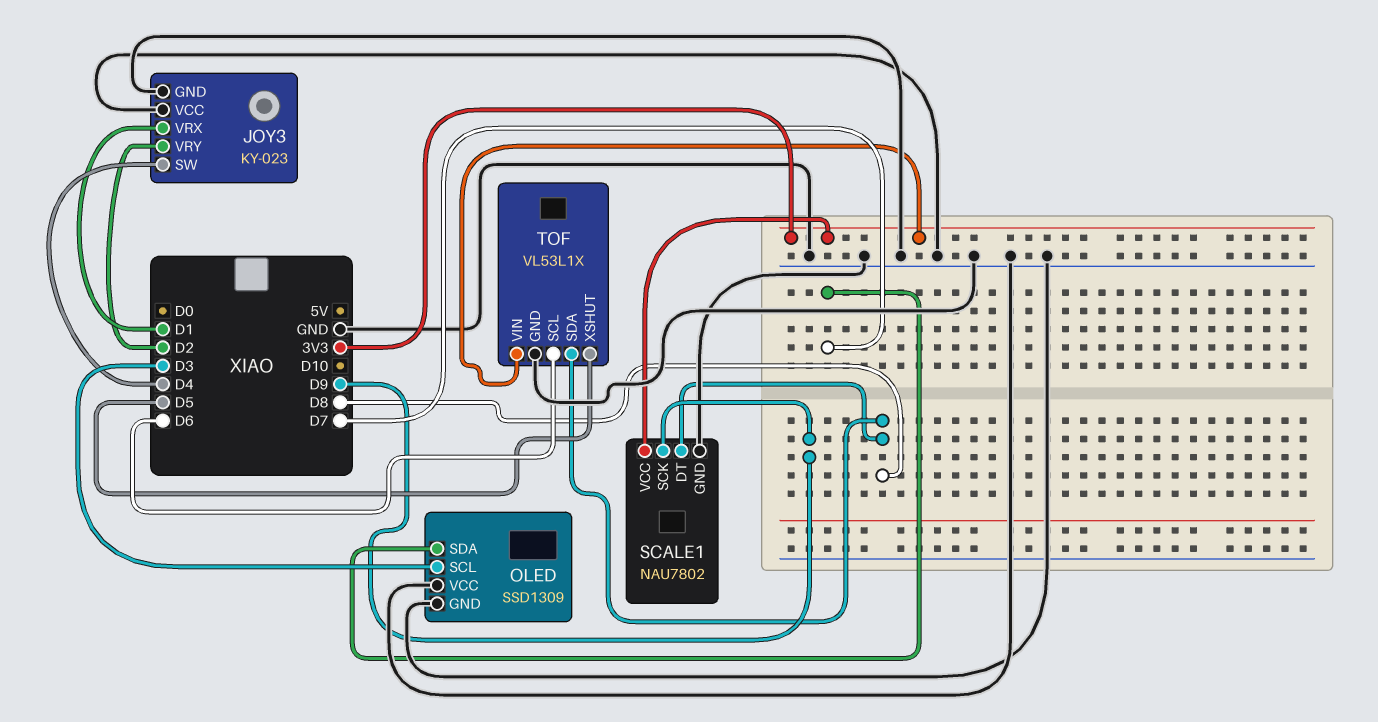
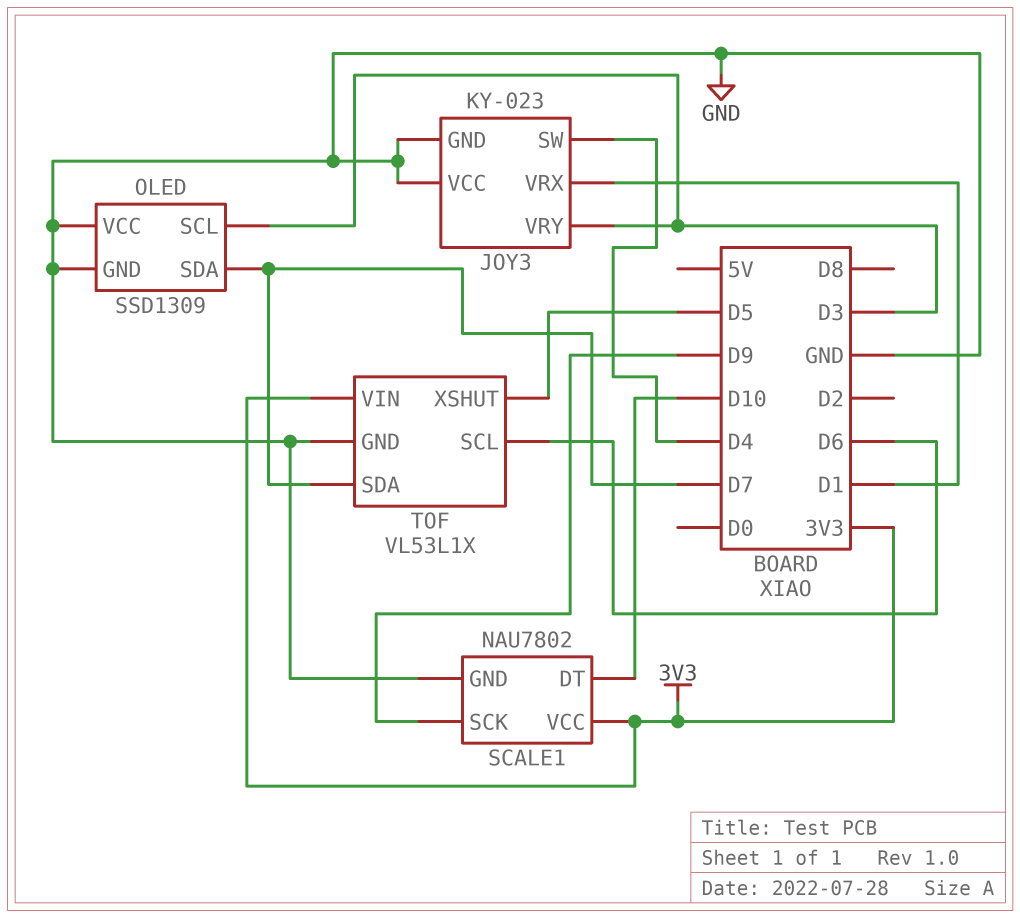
JOY3 pin VRY: D2 -> D3
SCALE1 pin DT: D8 -> D10
TOF pin SDA: D8 -> D7

